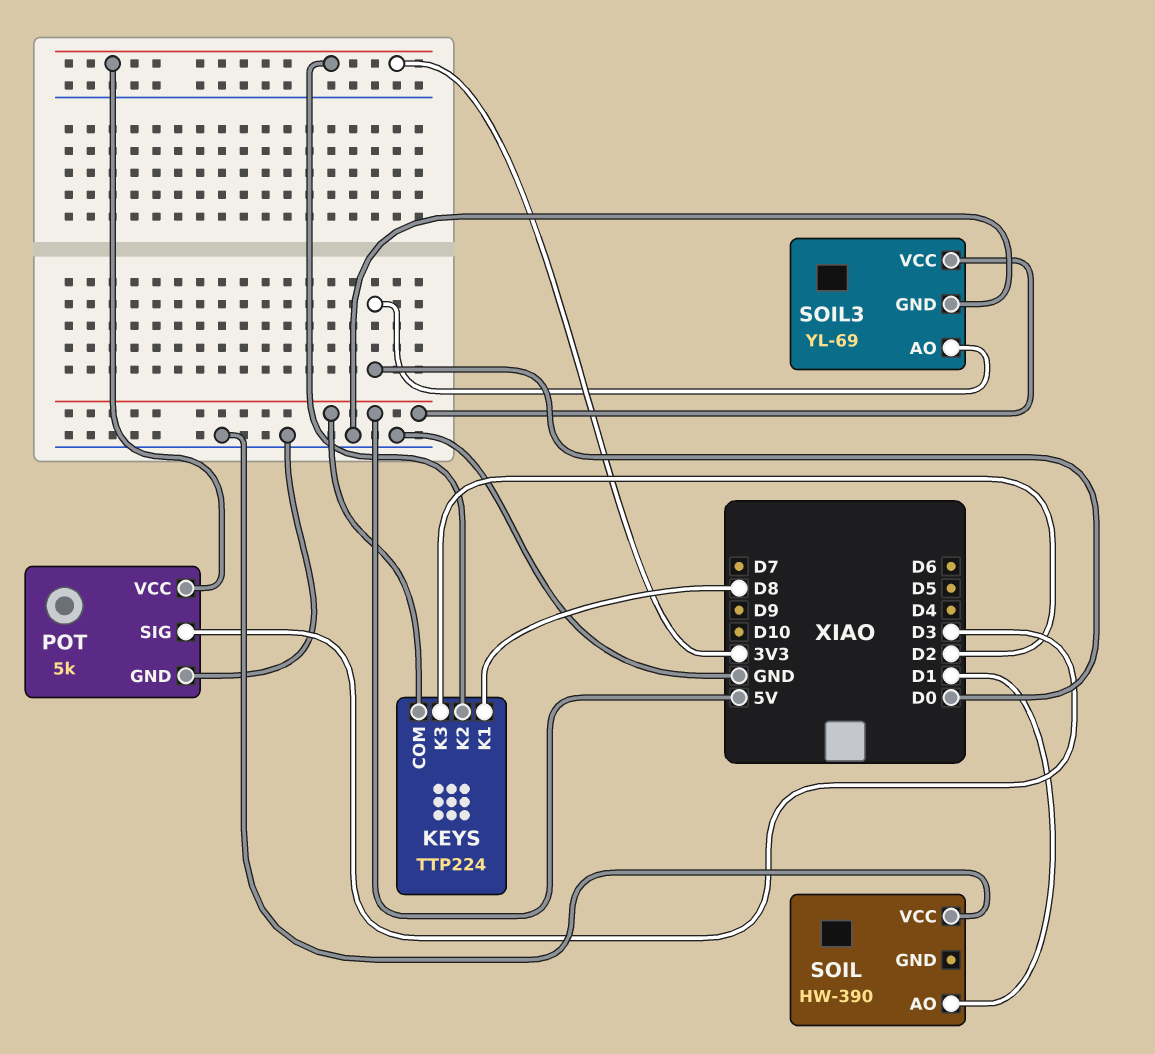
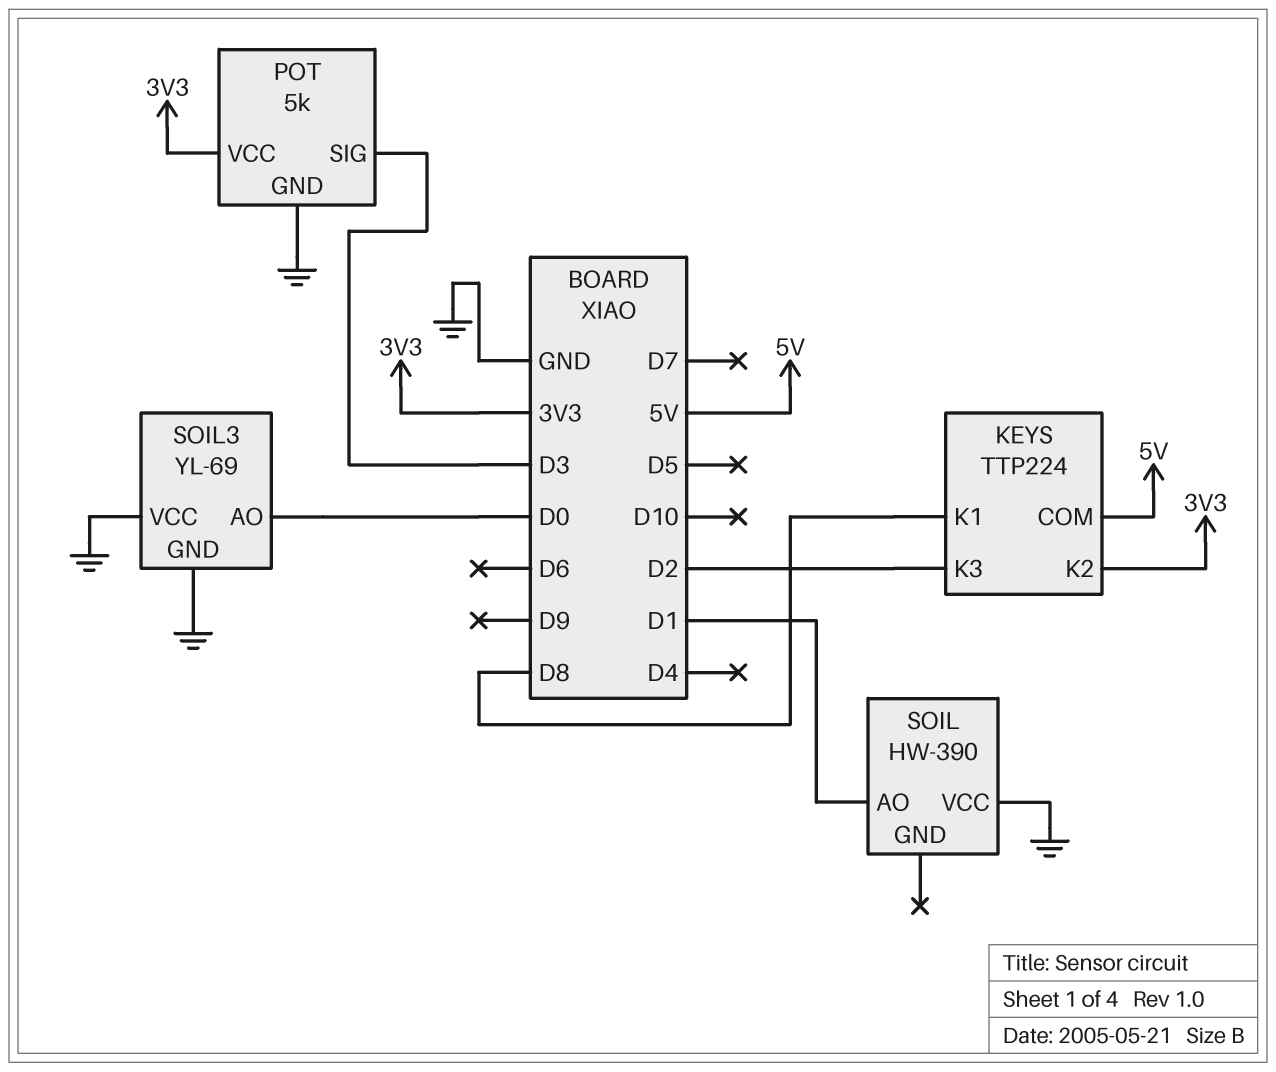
SOIL3 pin VCC: 5V -> GND

